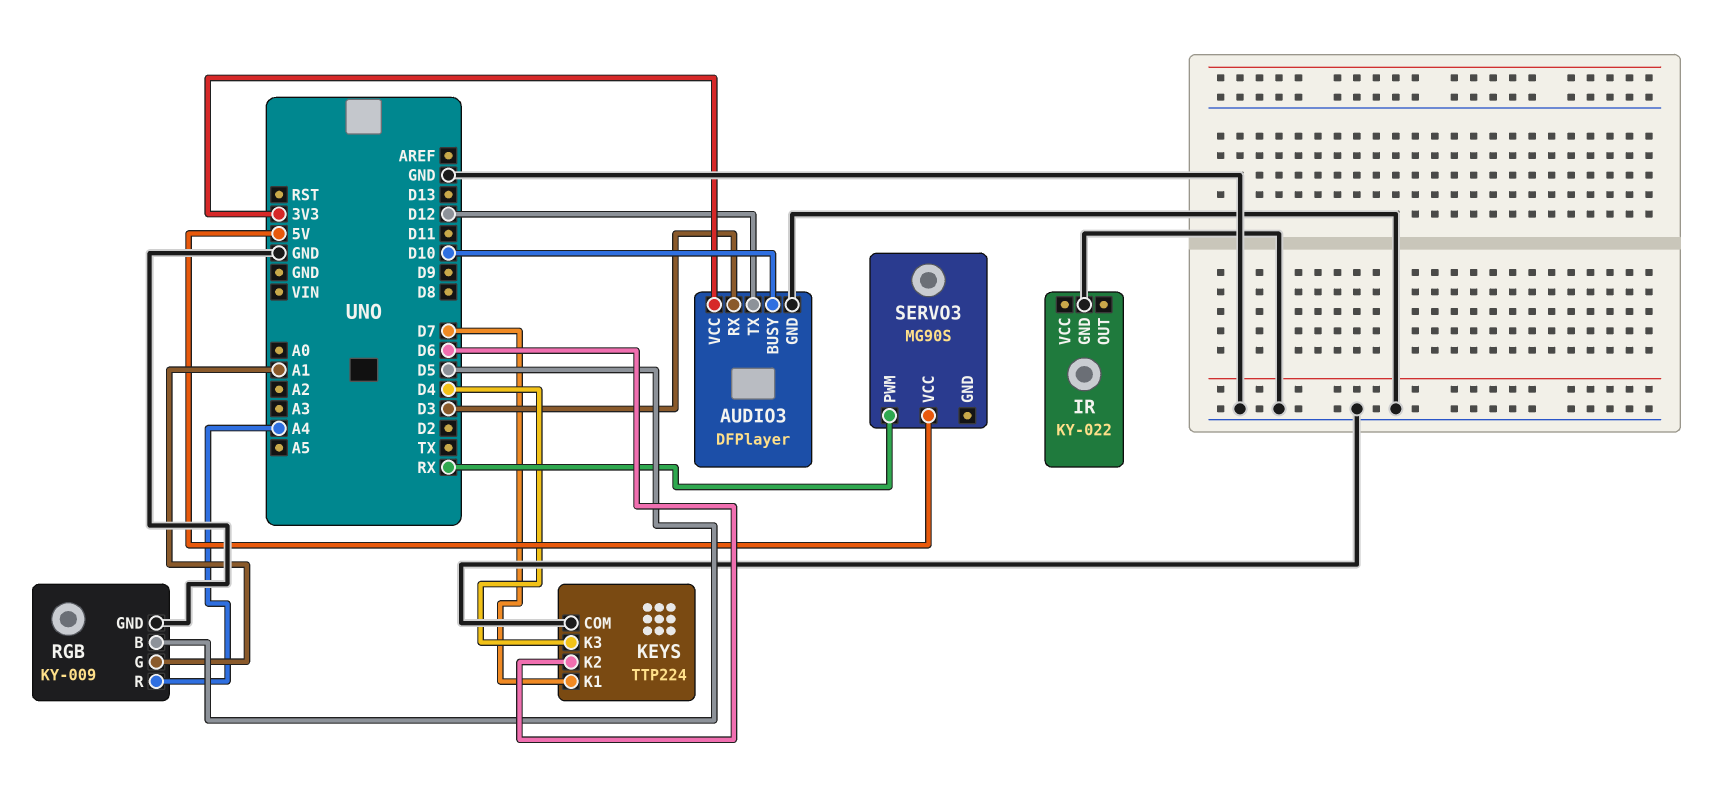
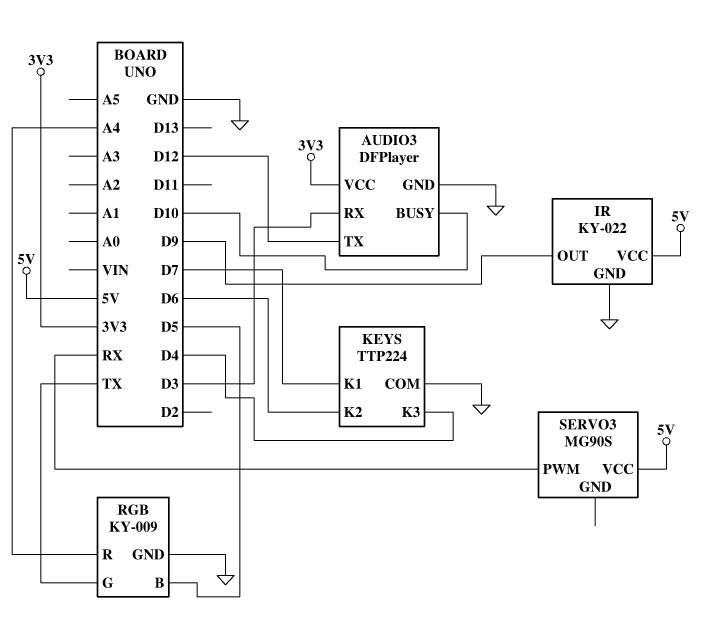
IR pin OUT: none -> D9
IR pin VCC: none -> 5V
RGB pin G: A1 -> TX

